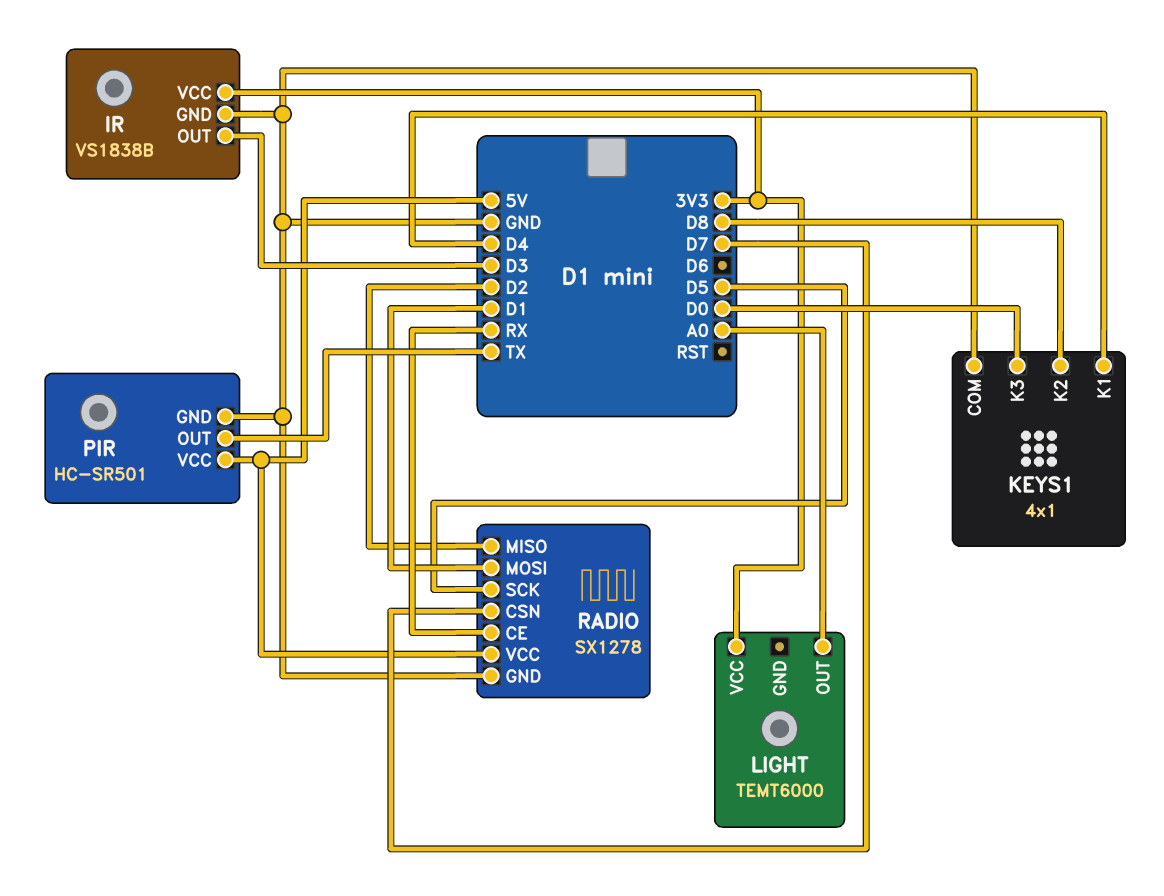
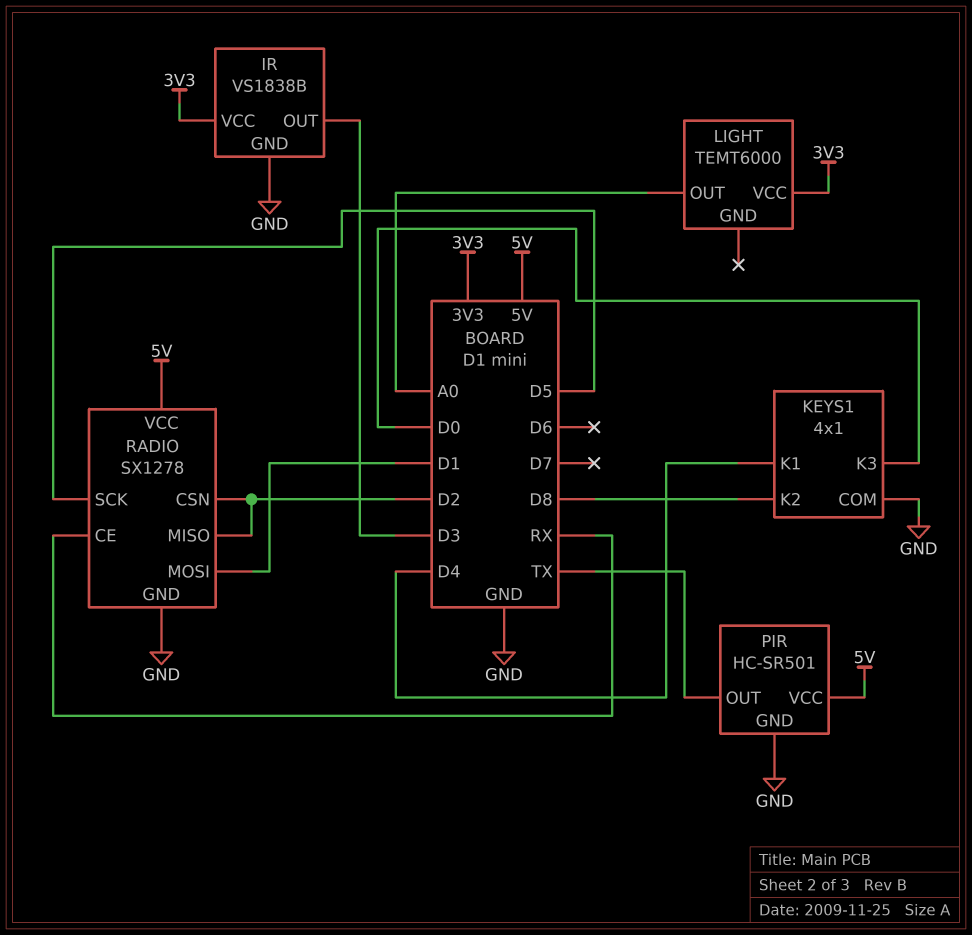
RADIO pin CSN: D7 -> D2

